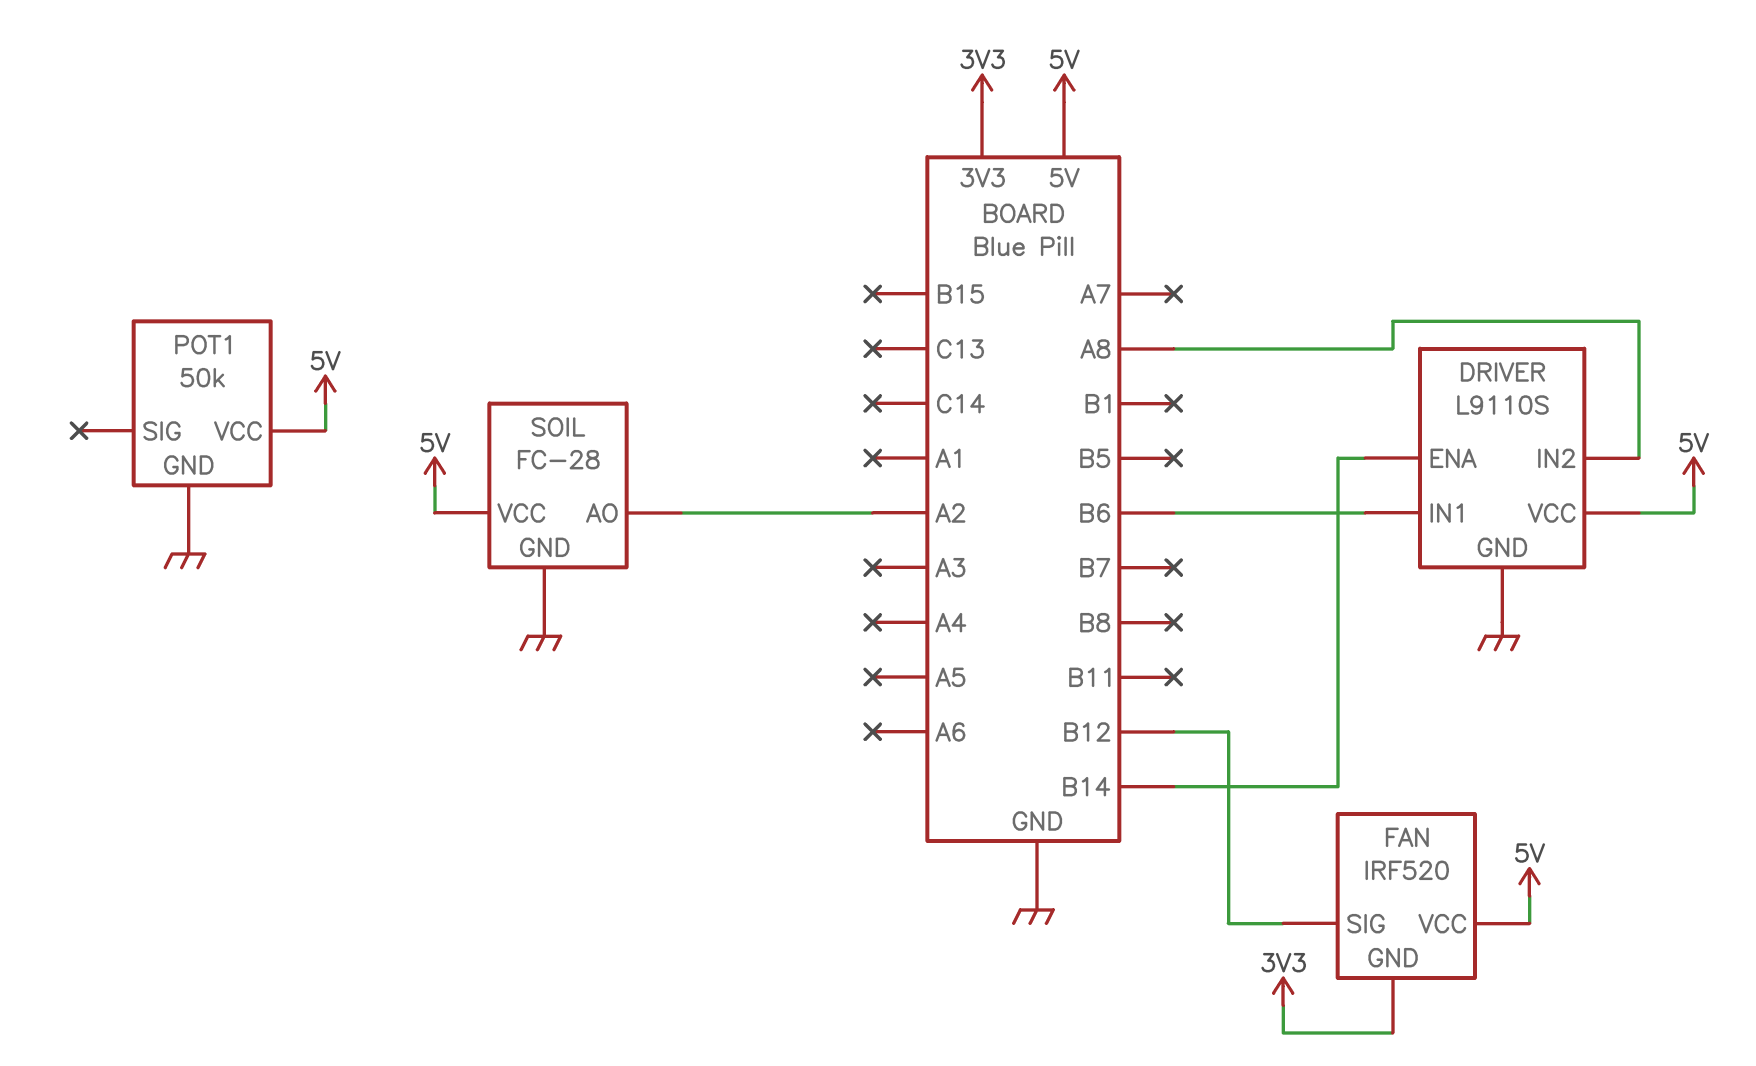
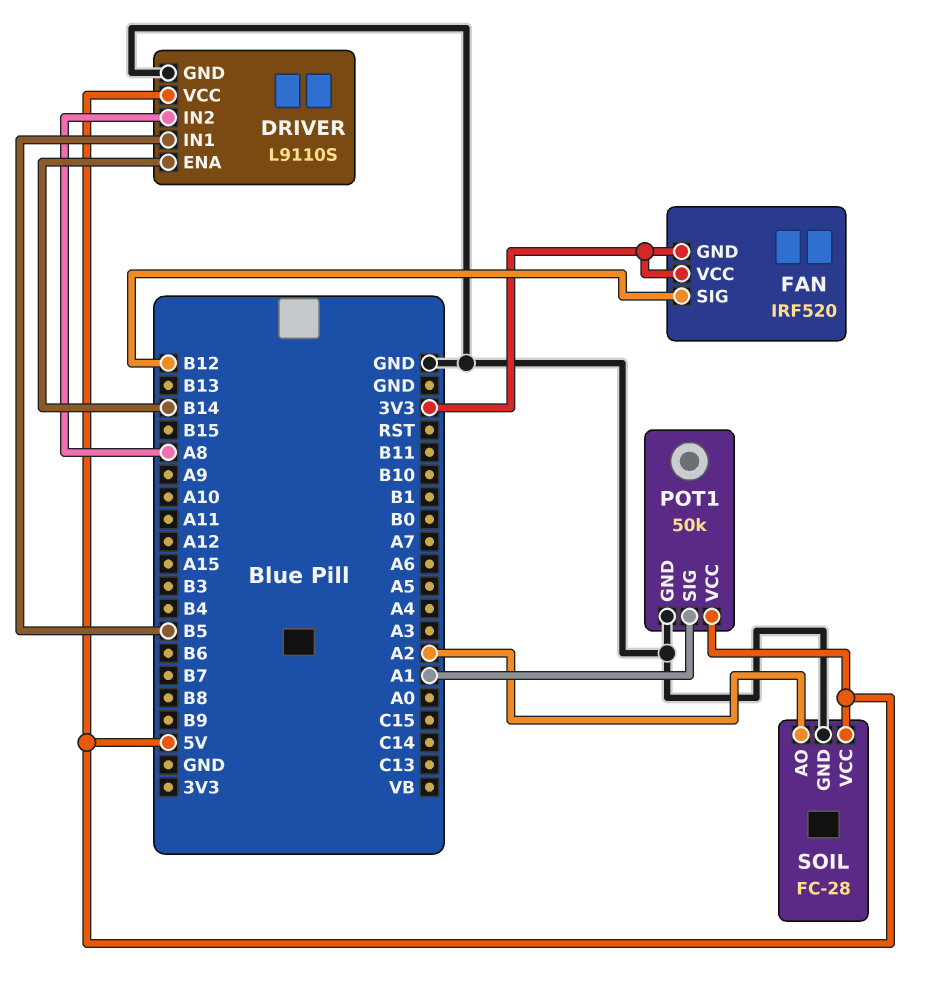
DRIVER pin IN1: B6 -> B5
FAN pin VCC: 5V -> 3V3
POT1 pin SIG: none -> A1

